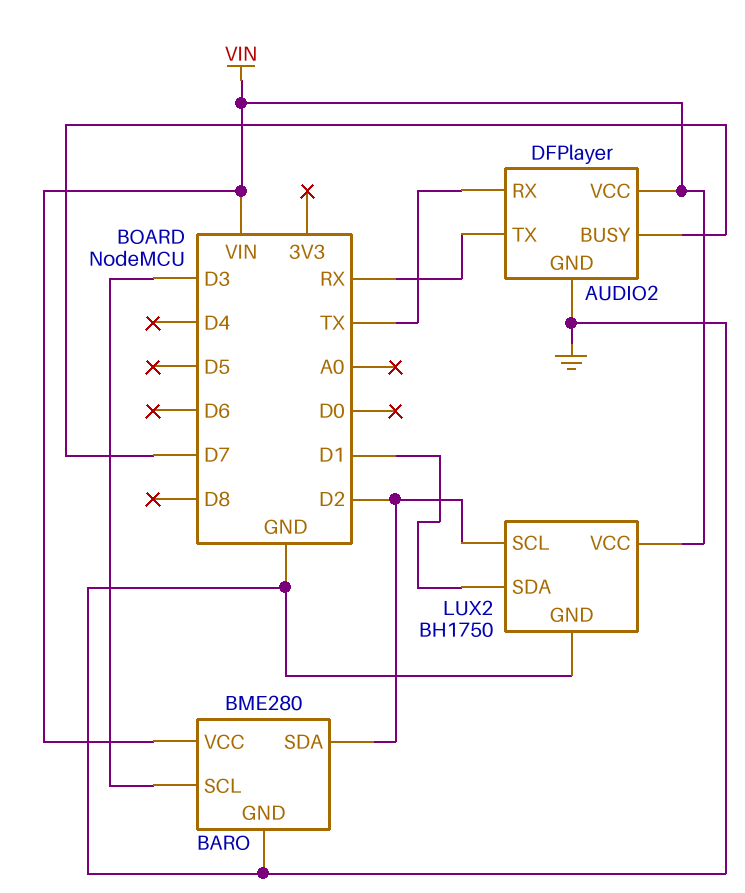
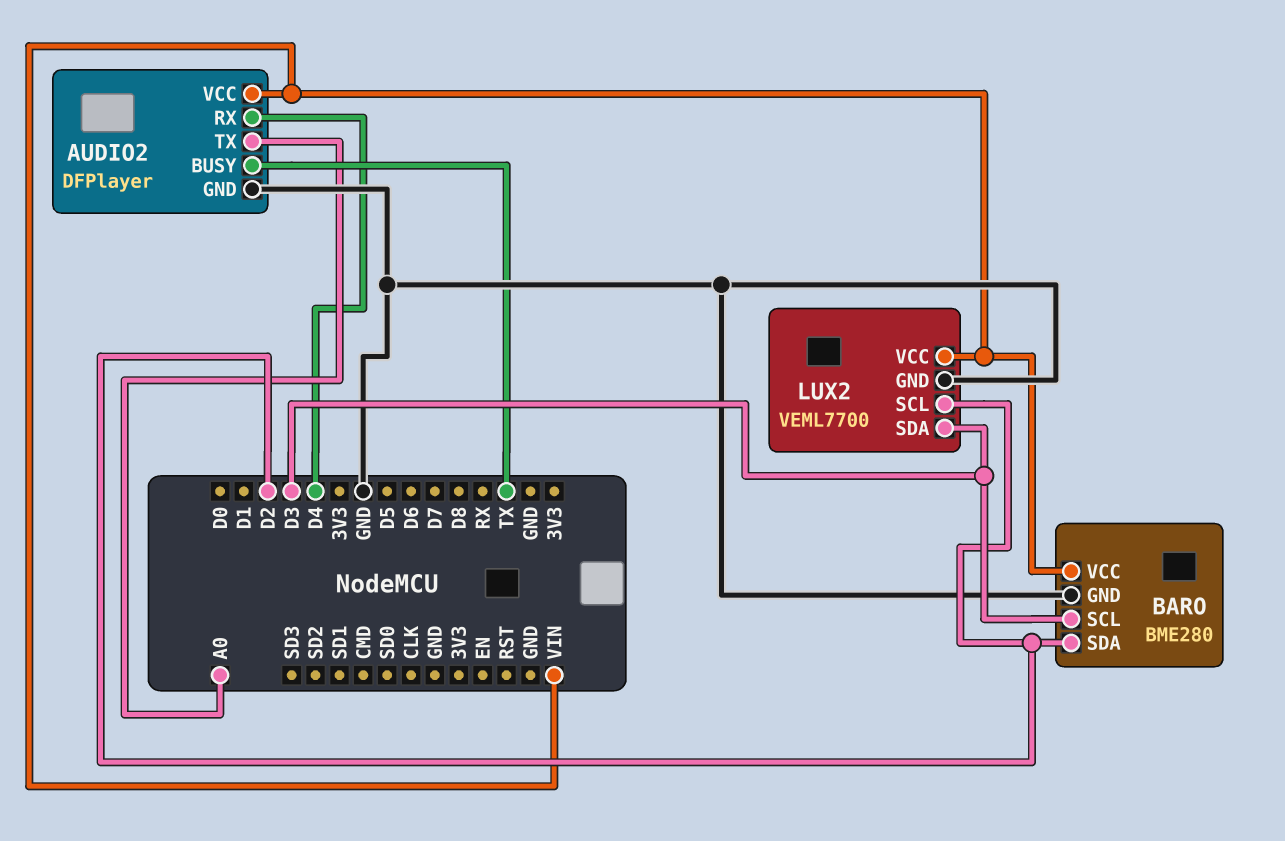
AUDIO2 pin BUSY: D7 -> TX
AUDIO2 pin RX: TX -> D4
AUDIO2 pin TX: RX -> A0
LUX2: BH1750 -> VEML7700
LUX2 pin SDA: D1 -> D3

